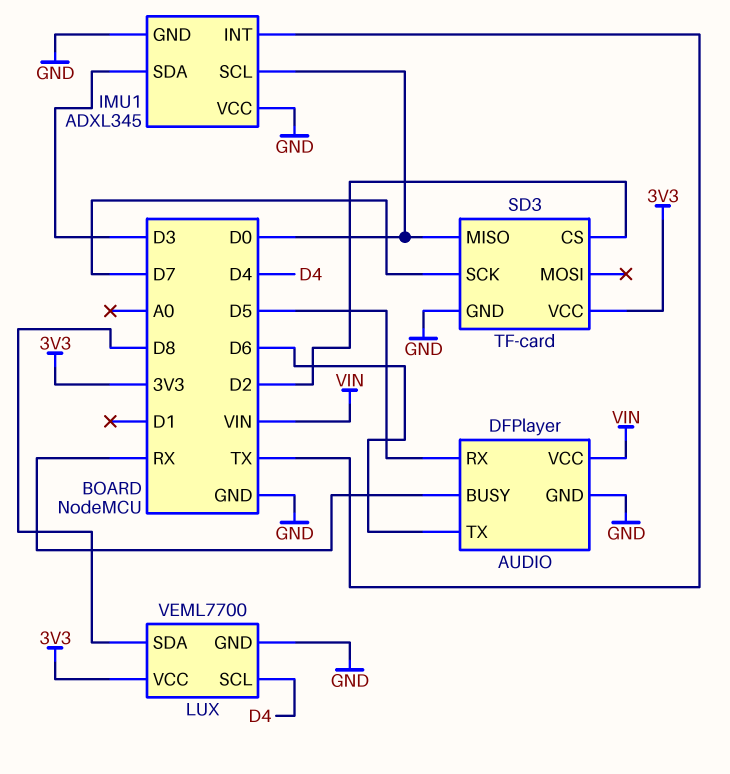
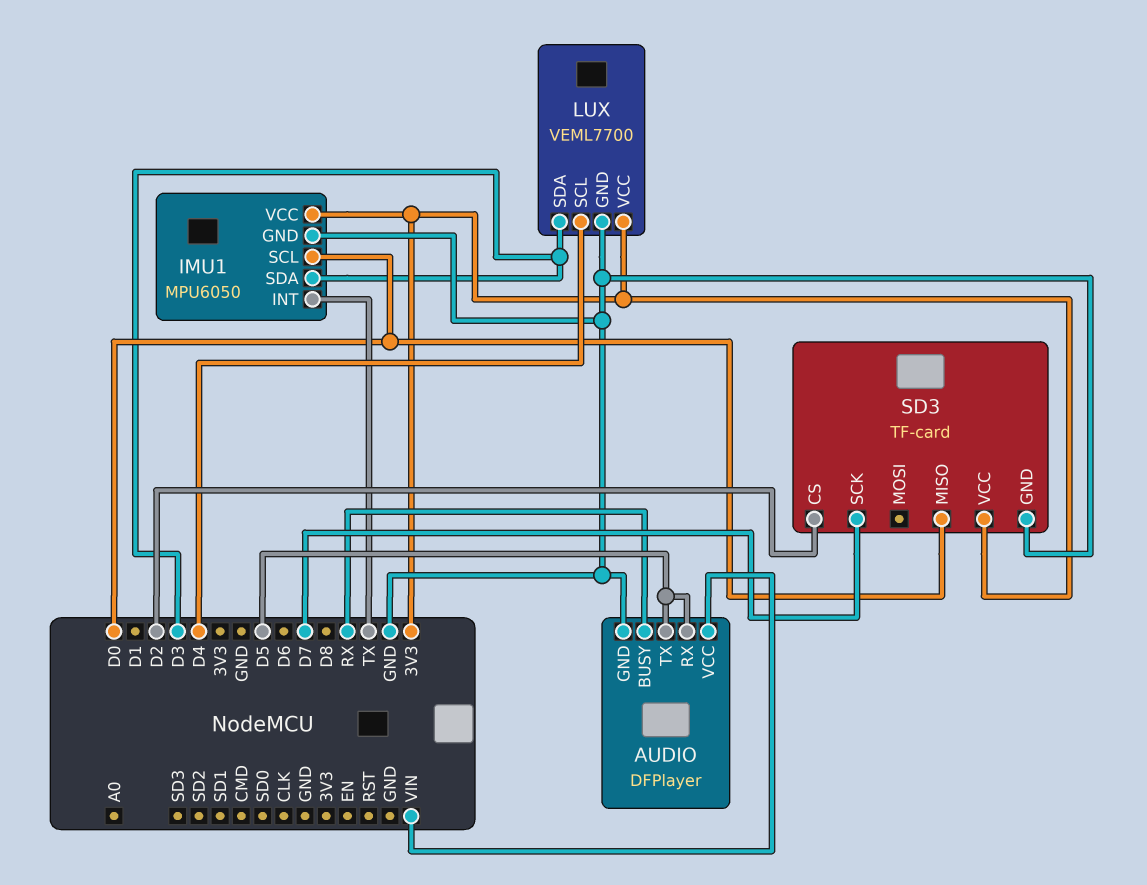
AUDIO pin TX: D6 -> D5
IMU1: ADXL345 -> MPU6050
IMU1 pin VCC: GND -> 3V3
LUX pin SDA: D8 -> D3

